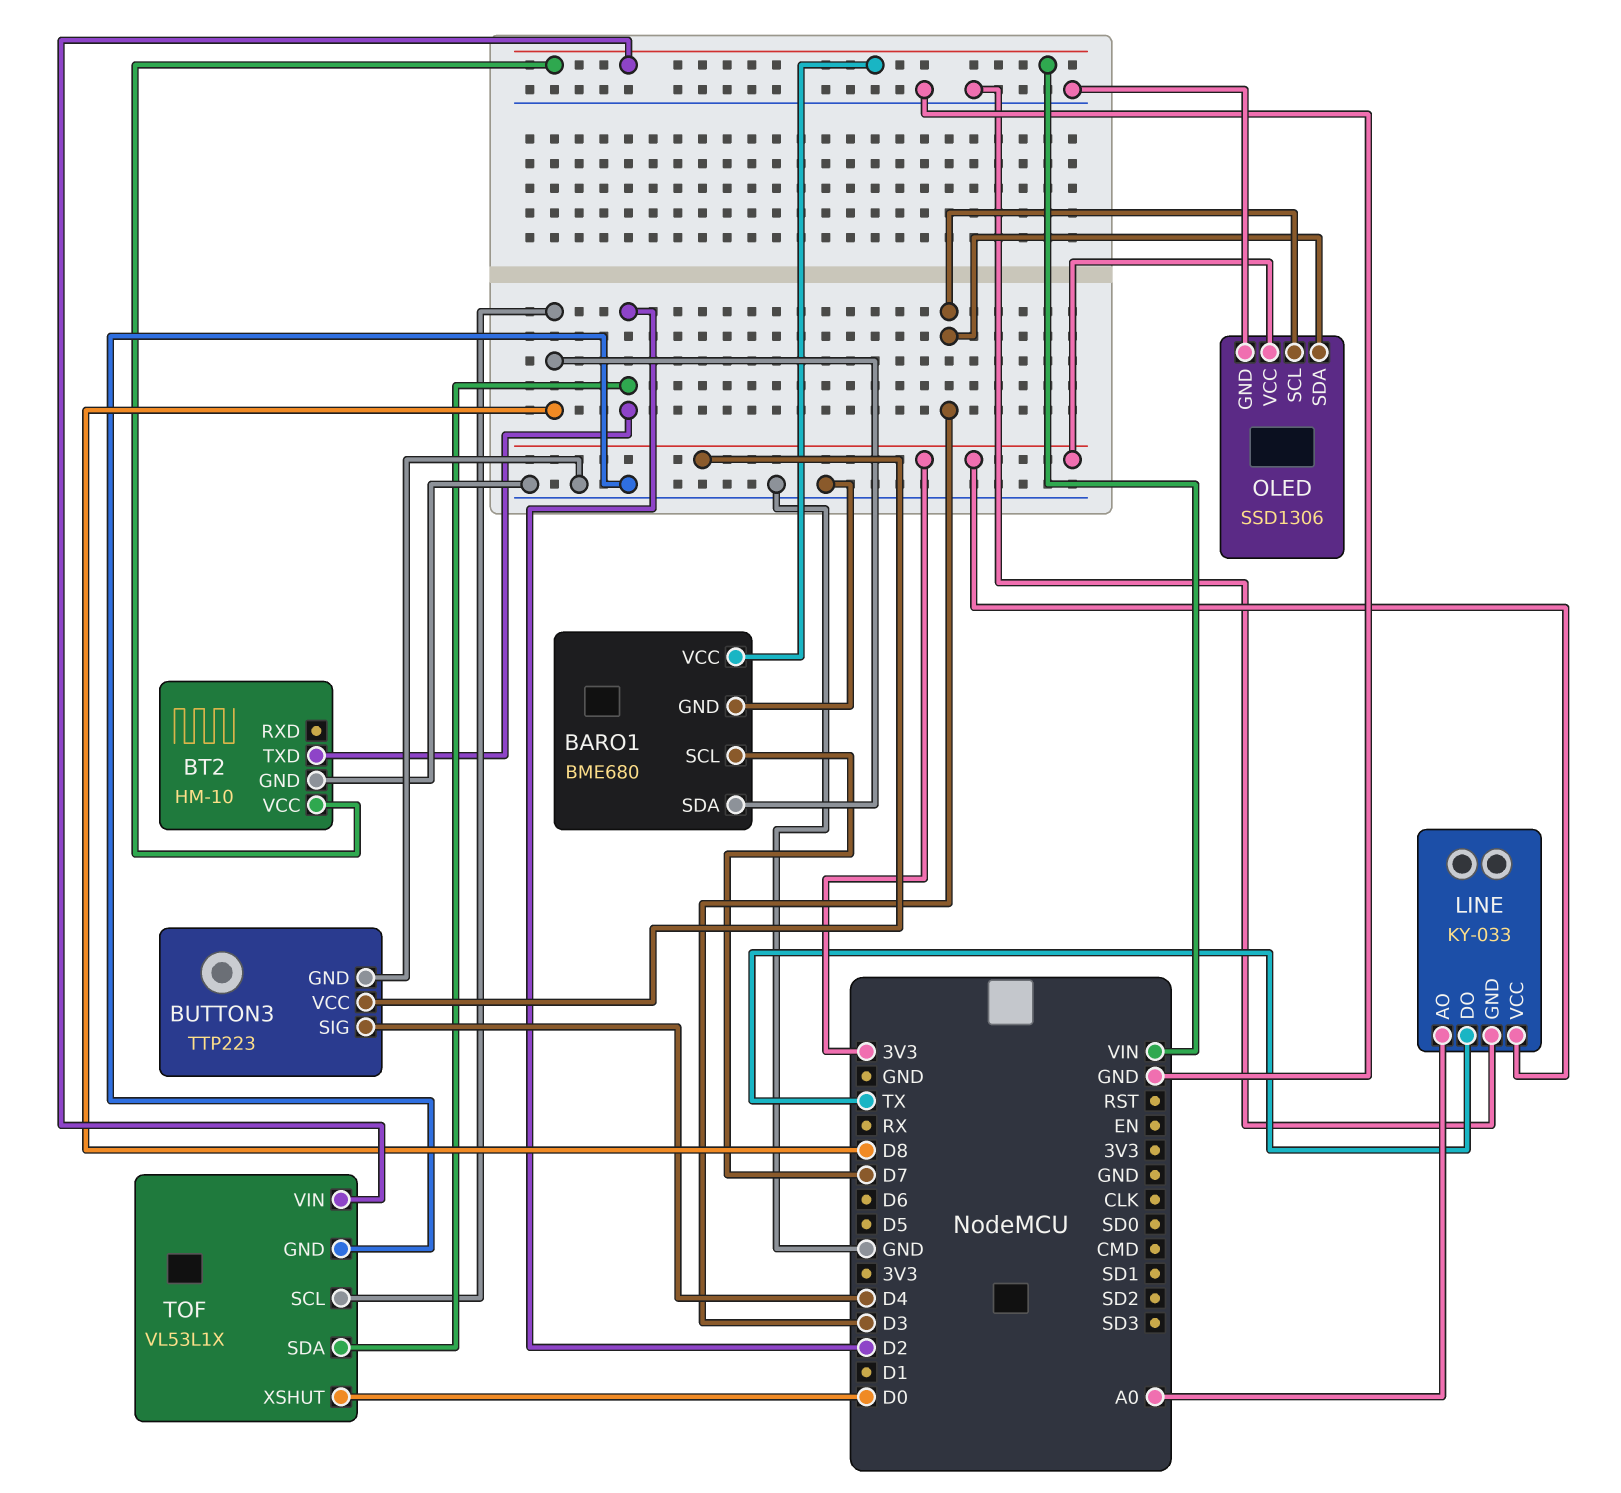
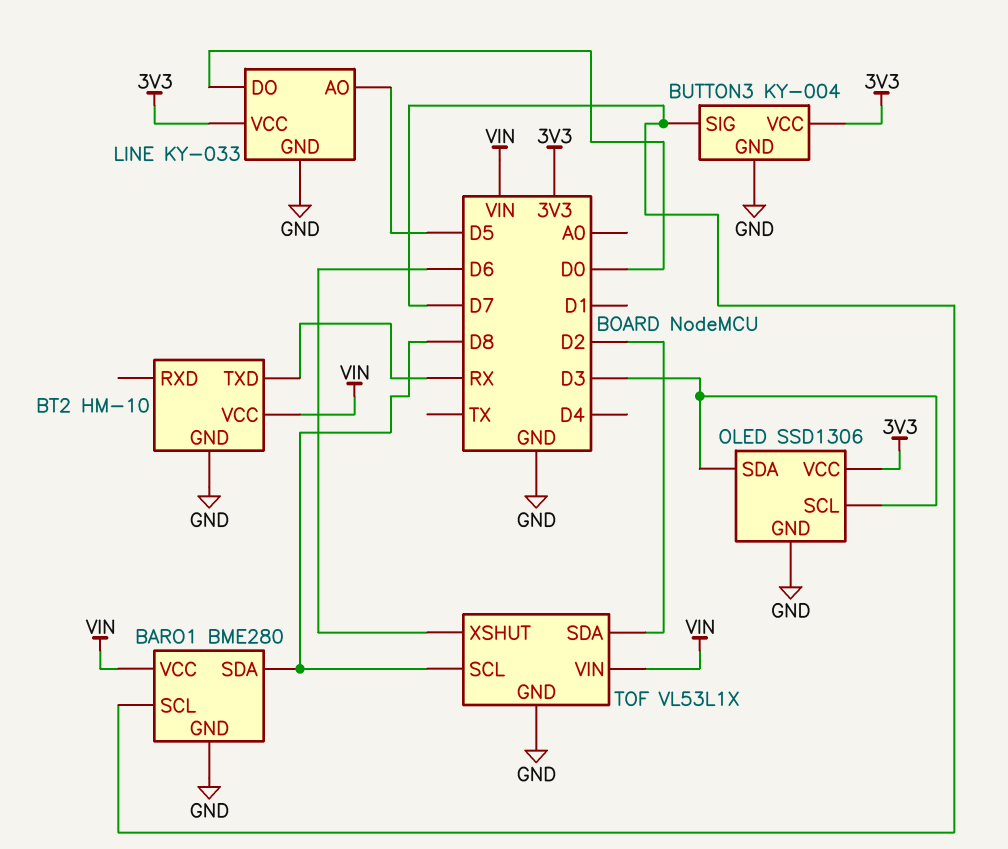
BARO1: BME680 -> BME280
BT2 pin TXD: D2 -> RX
BUTTON3: TTP223 -> KY-004
BUTTON3 pin SIG: D4 -> D7
LINE pin AO: A0 -> D5
LINE pin DO: TX -> D0
TOF pin XSHUT: D0 -> D6

